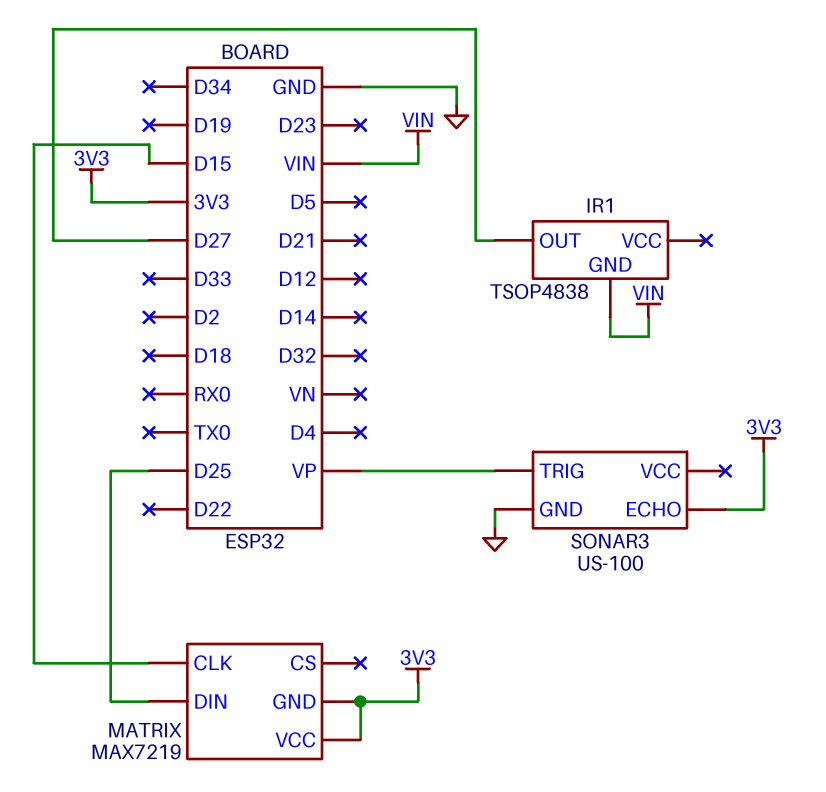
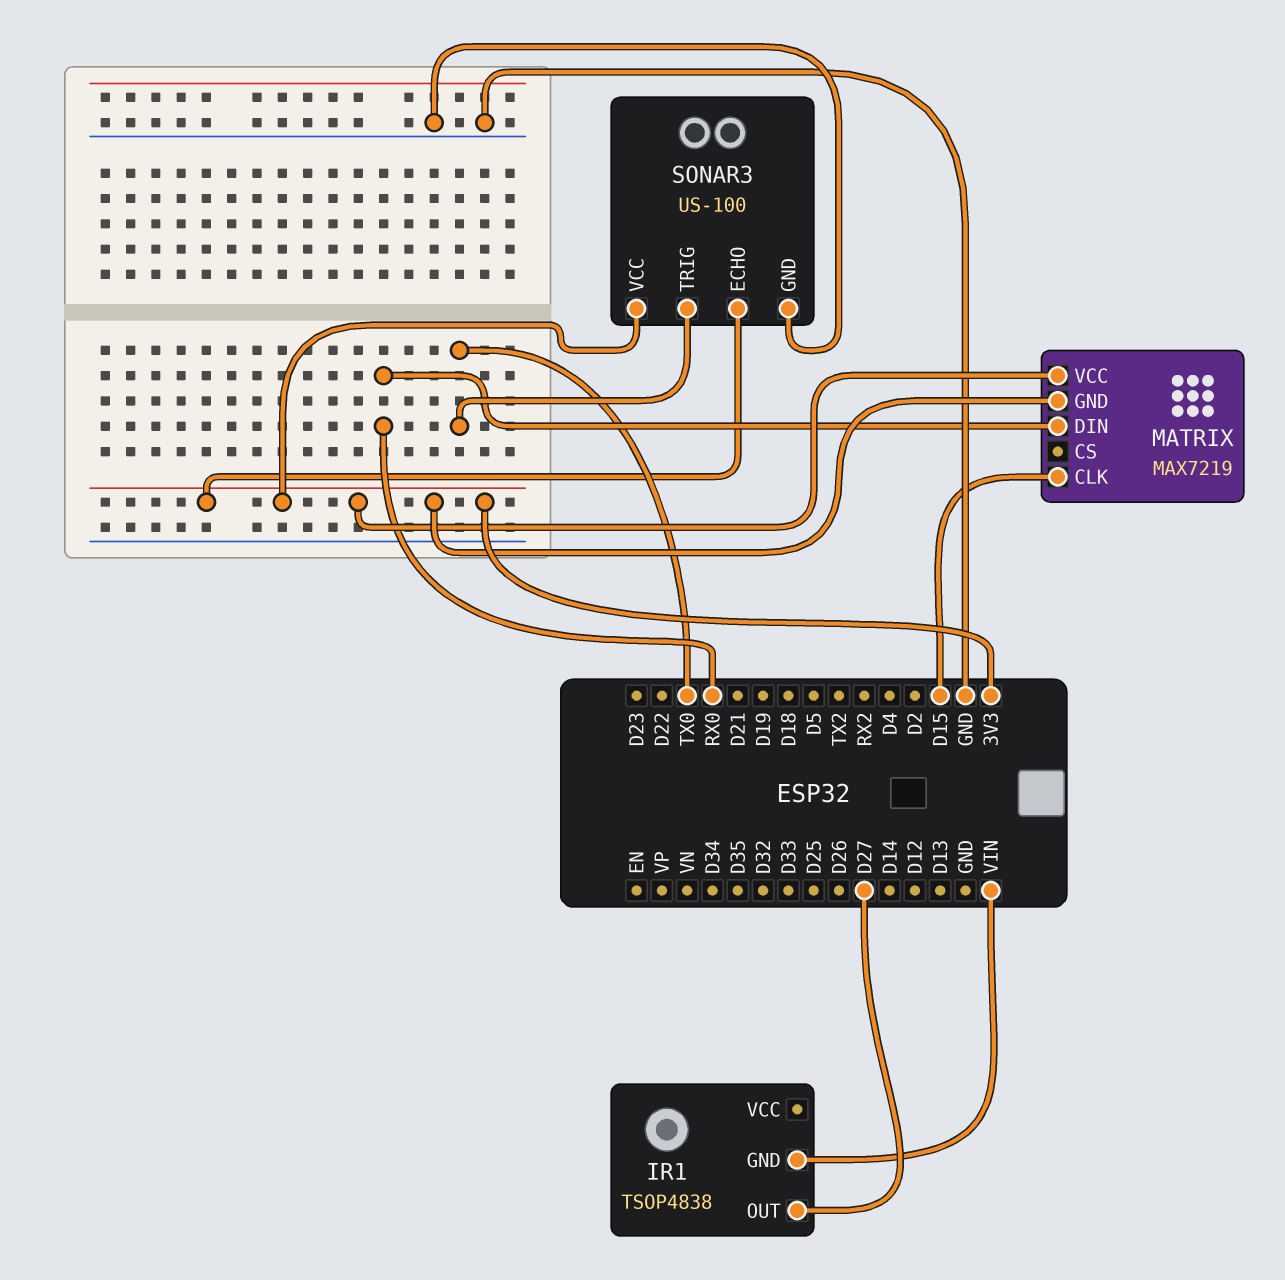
MATRIX pin DIN: D25 -> RX0
SONAR3 pin TRIG: VP -> TX0
SONAR3 pin VCC: none -> 3V3

